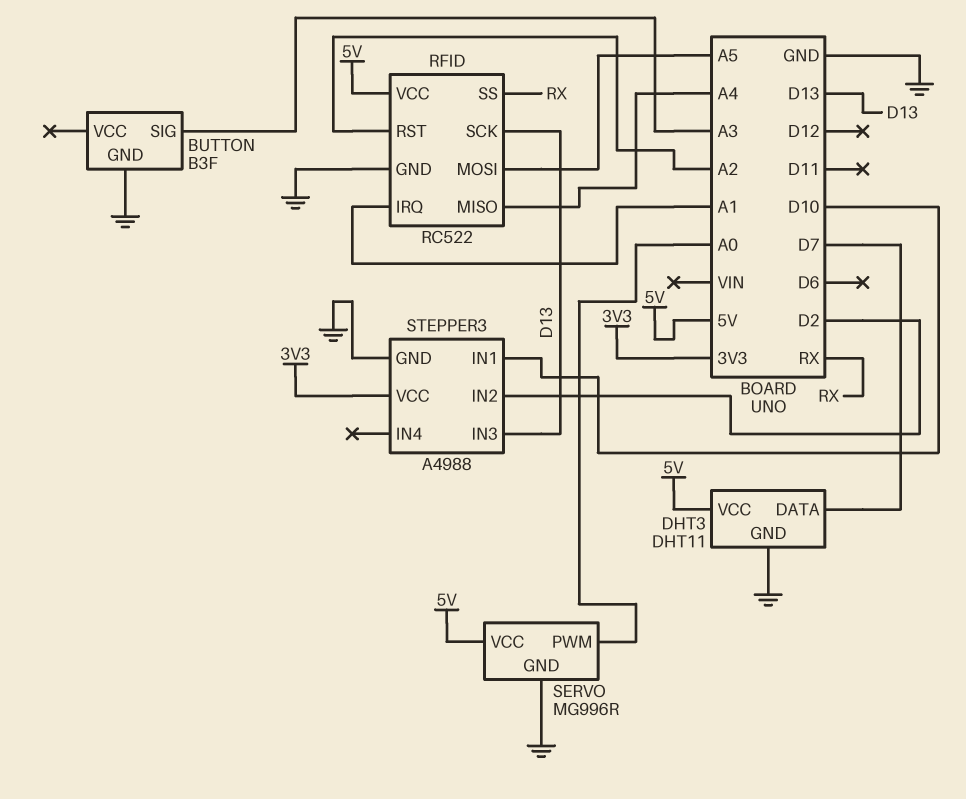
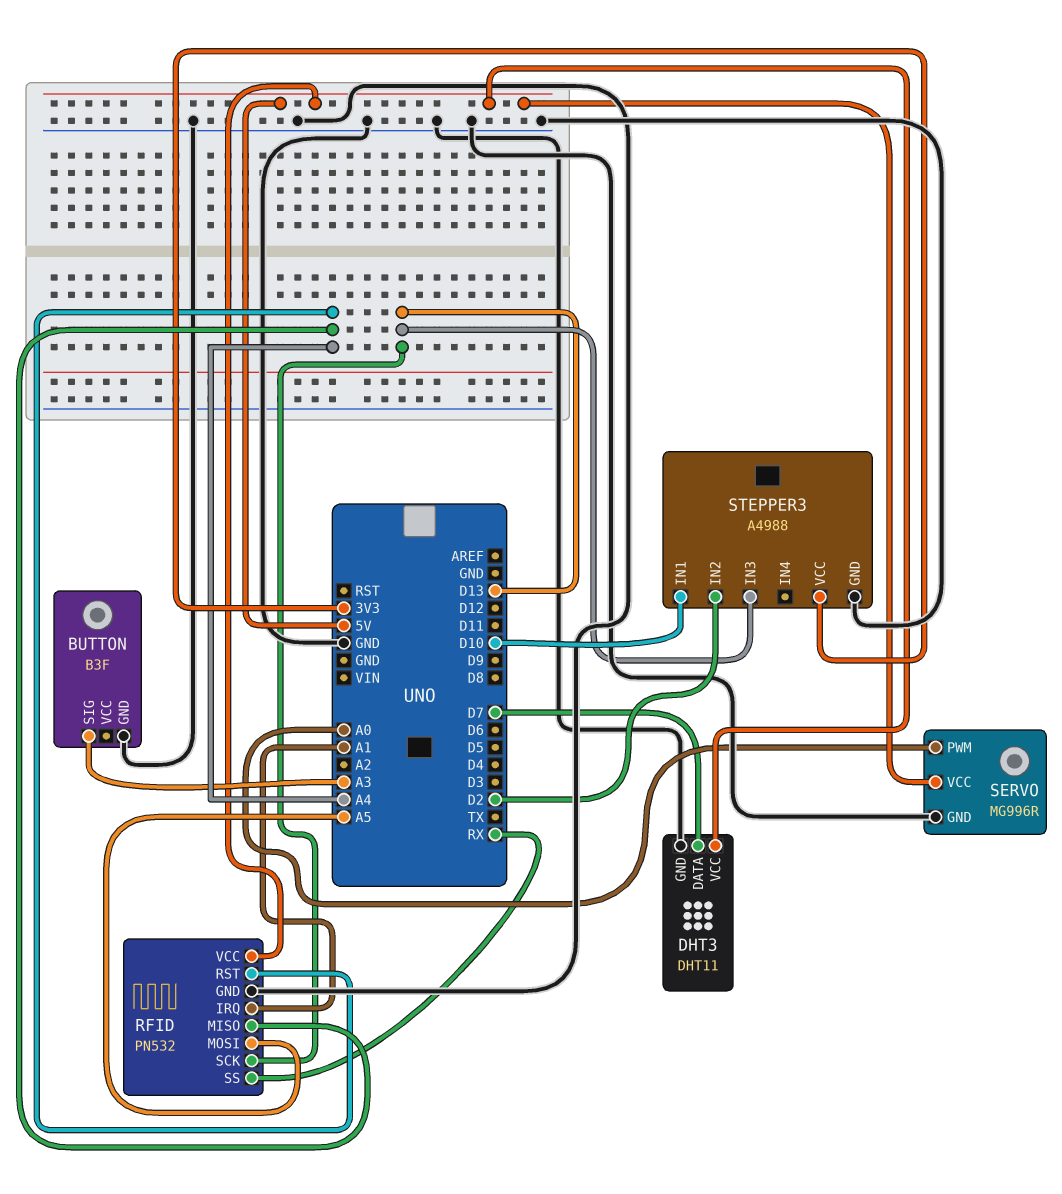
RFID: RC522 -> PN532
RFID pin RST: A2 -> A4

